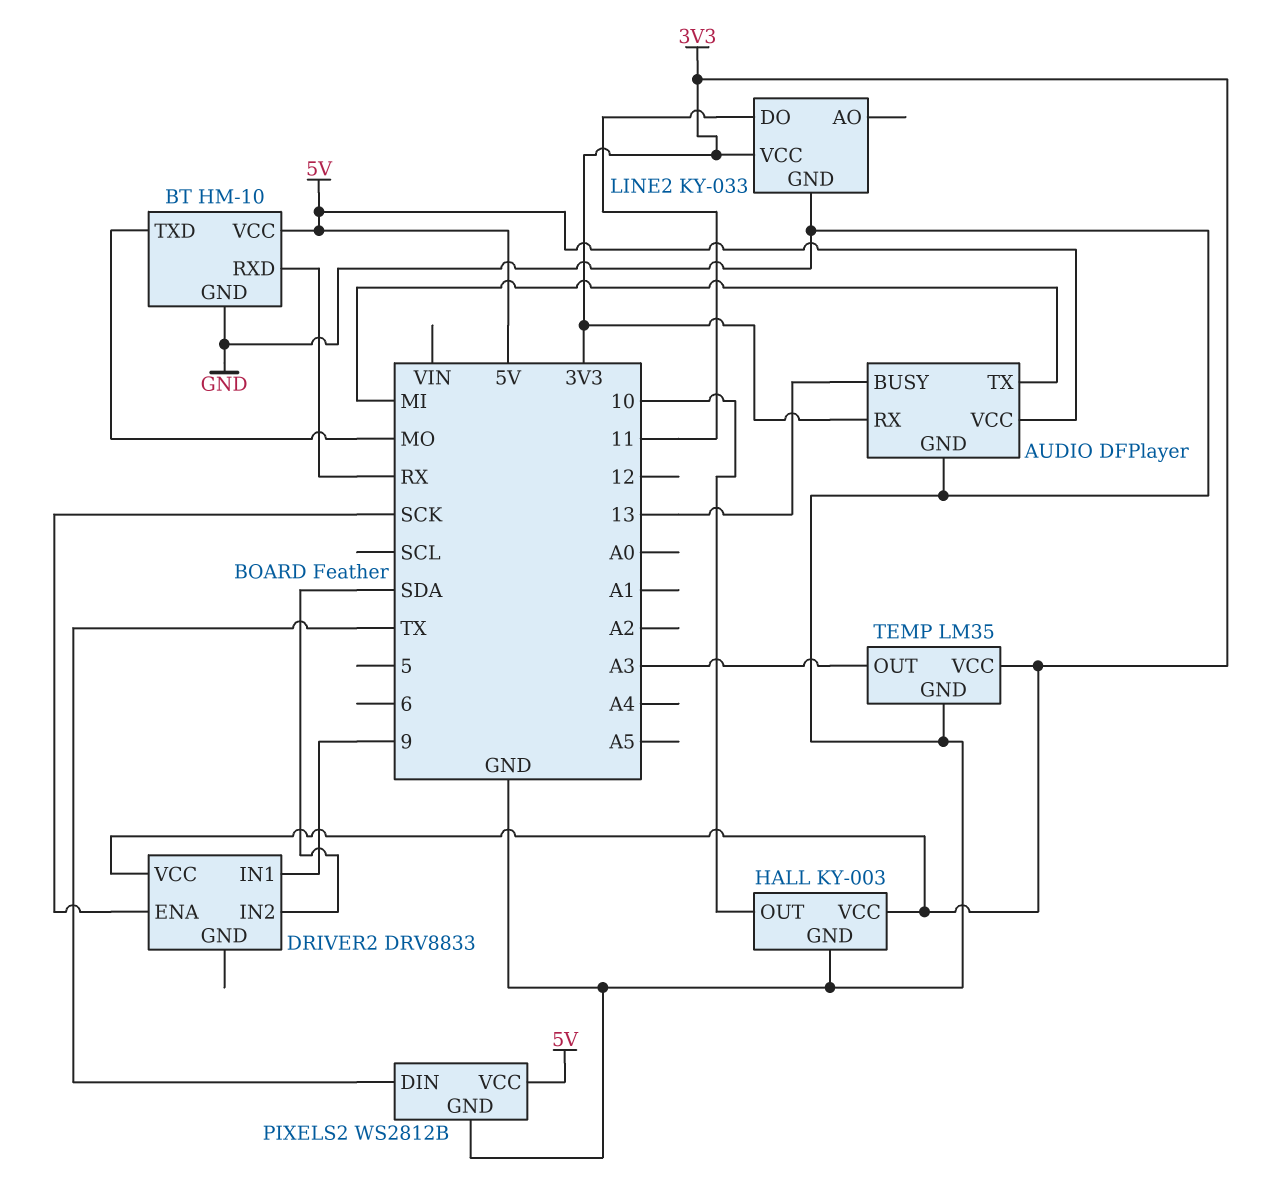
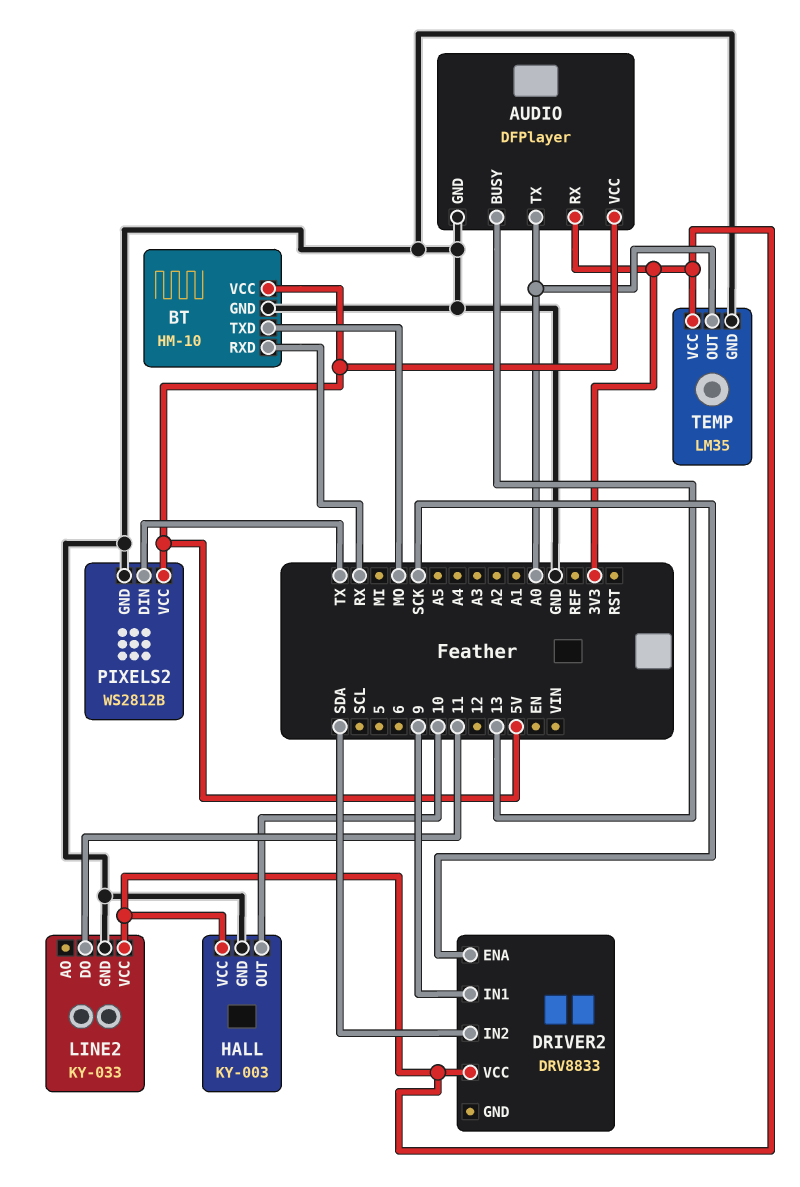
AUDIO pin TX: MI -> A0
TEMP pin OUT: A3 -> A0

